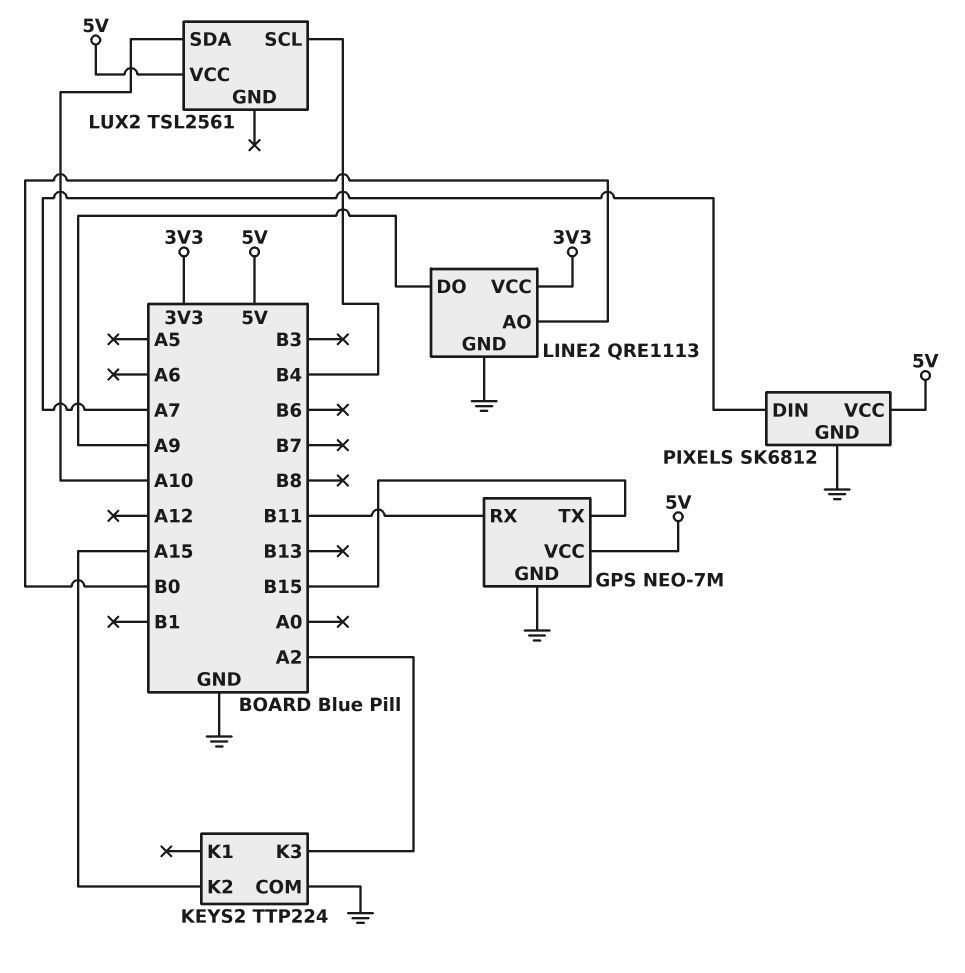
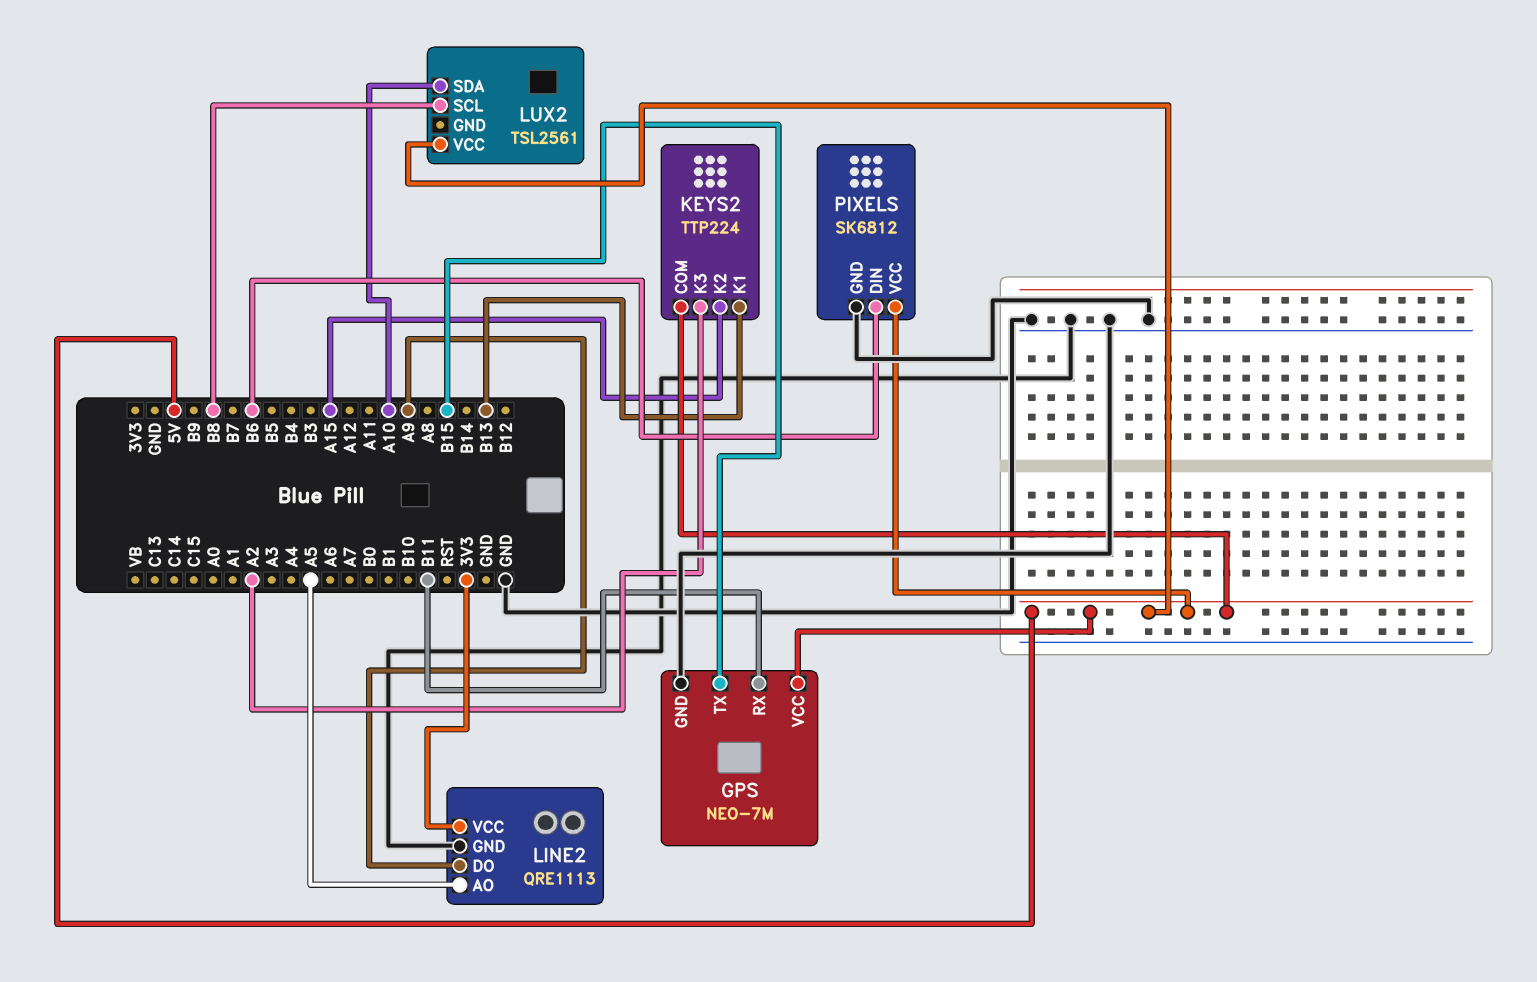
KEYS2 pin COM: GND -> 5V
KEYS2 pin K1: none -> B13
LINE2 pin AO: B0 -> A5
LUX2 pin SCL: B4 -> B8
PIXELS pin DIN: A7 -> B6

